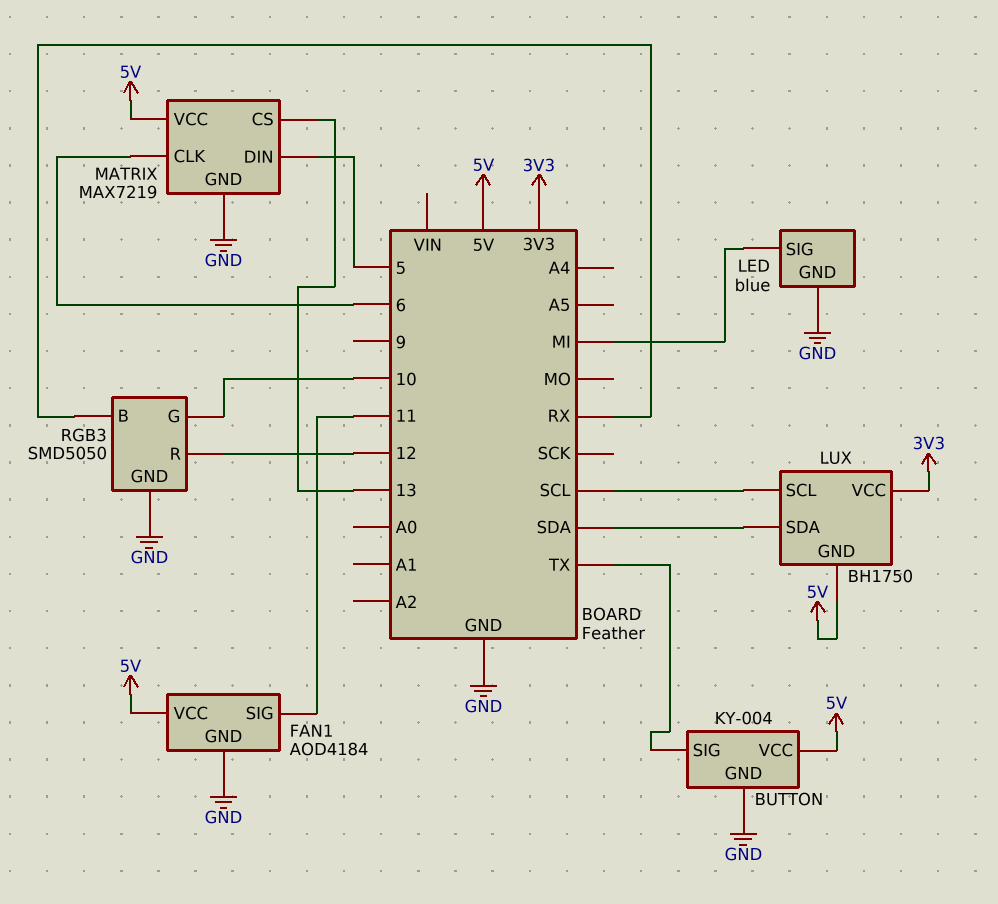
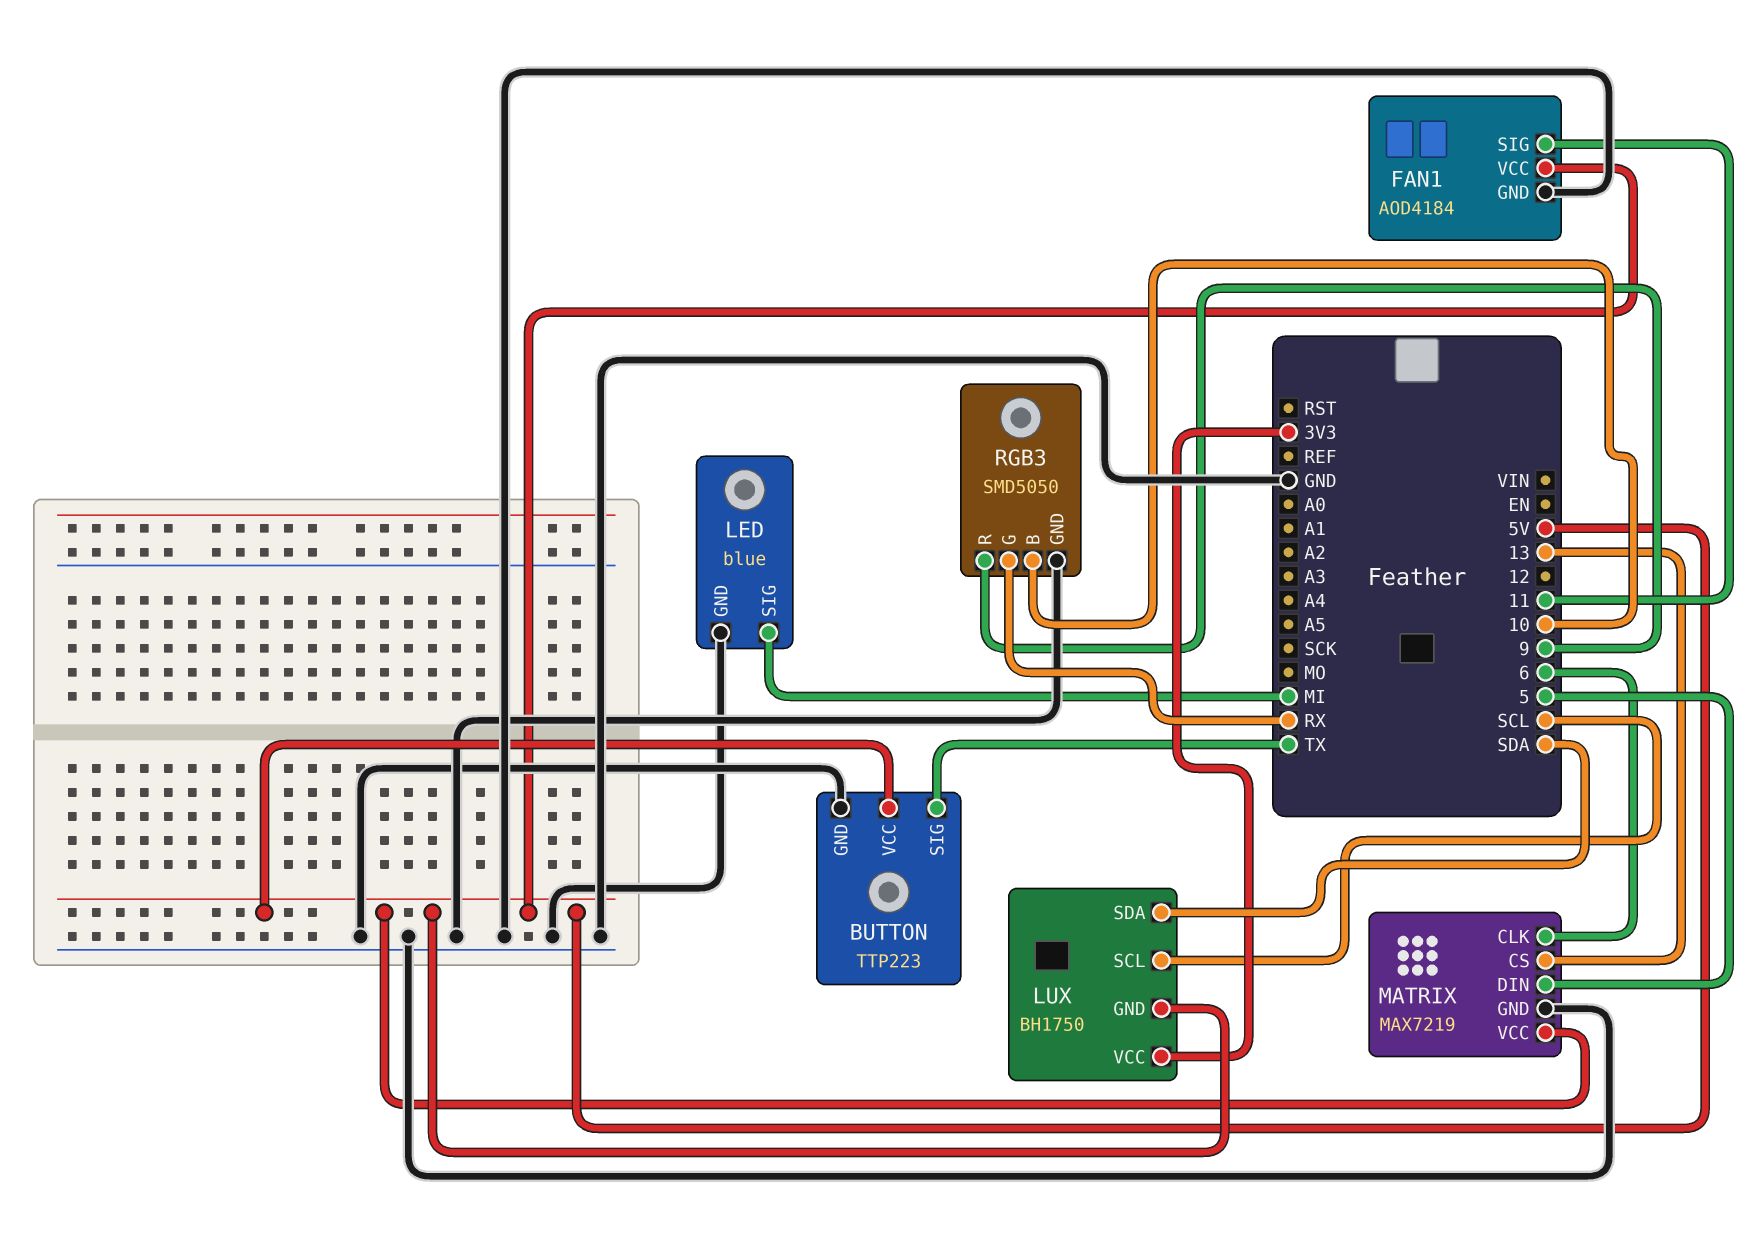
BUTTON: KY-004 -> TTP223
RGB3 pin B: RX -> 10
RGB3 pin G: 10 -> RX
RGB3 pin R: 12 -> 9

